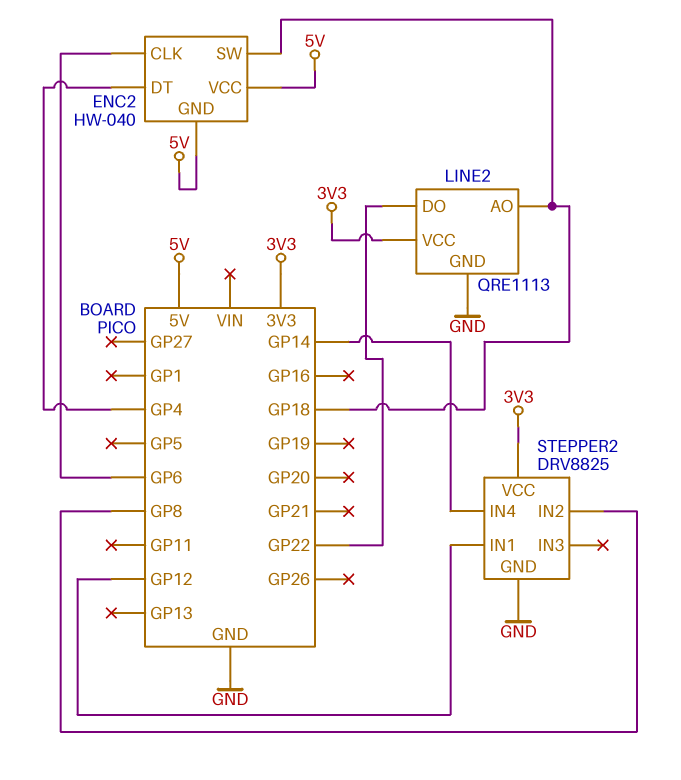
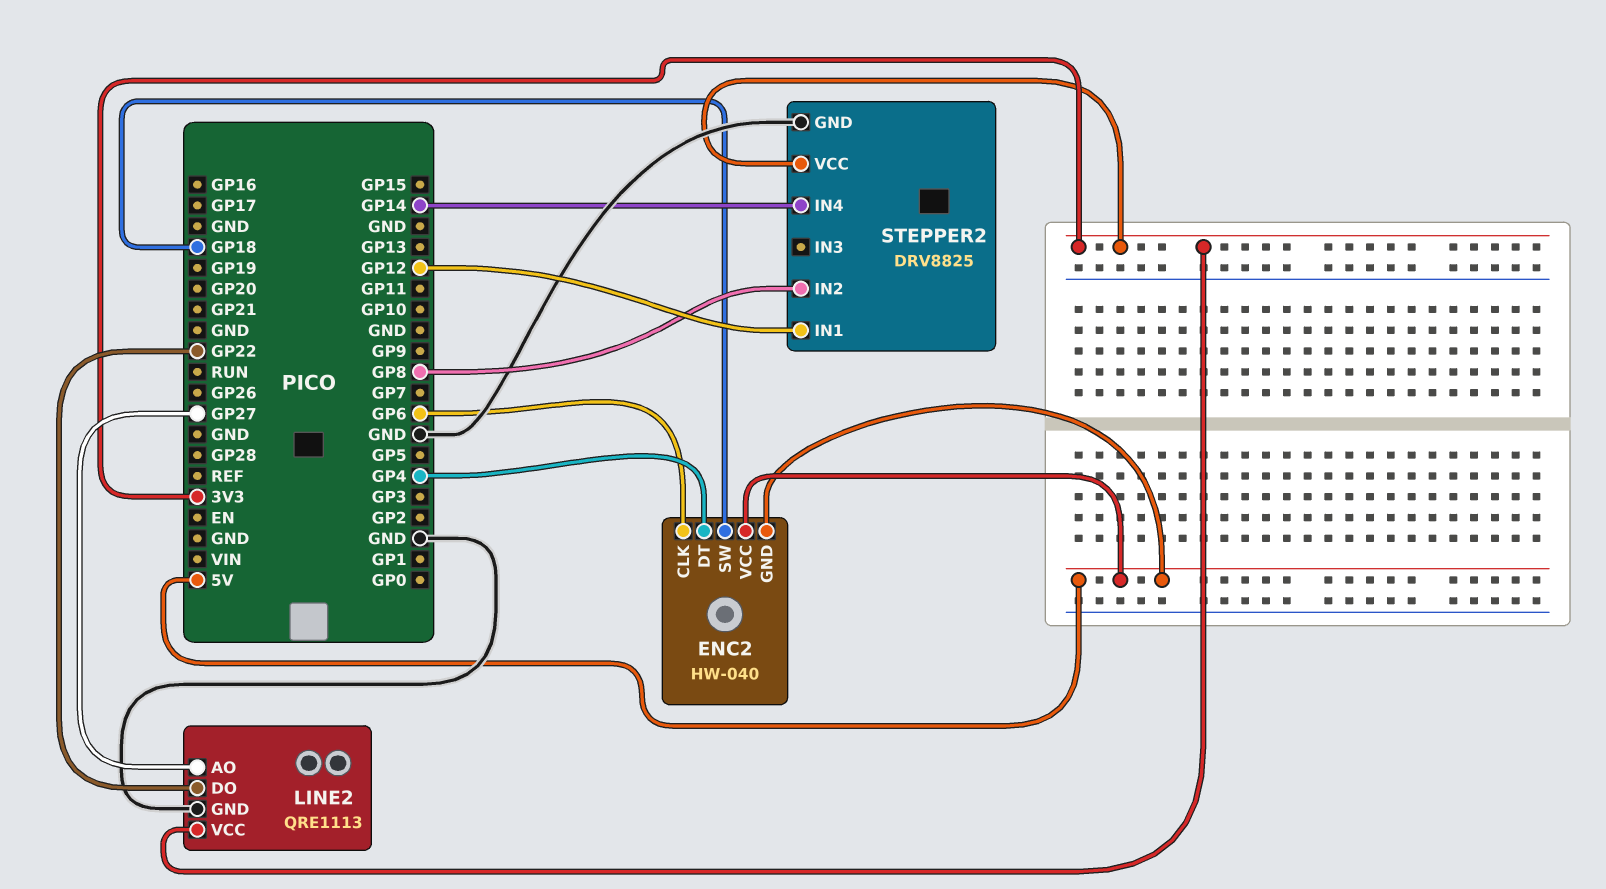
LINE2 pin AO: GP18 -> GP27

